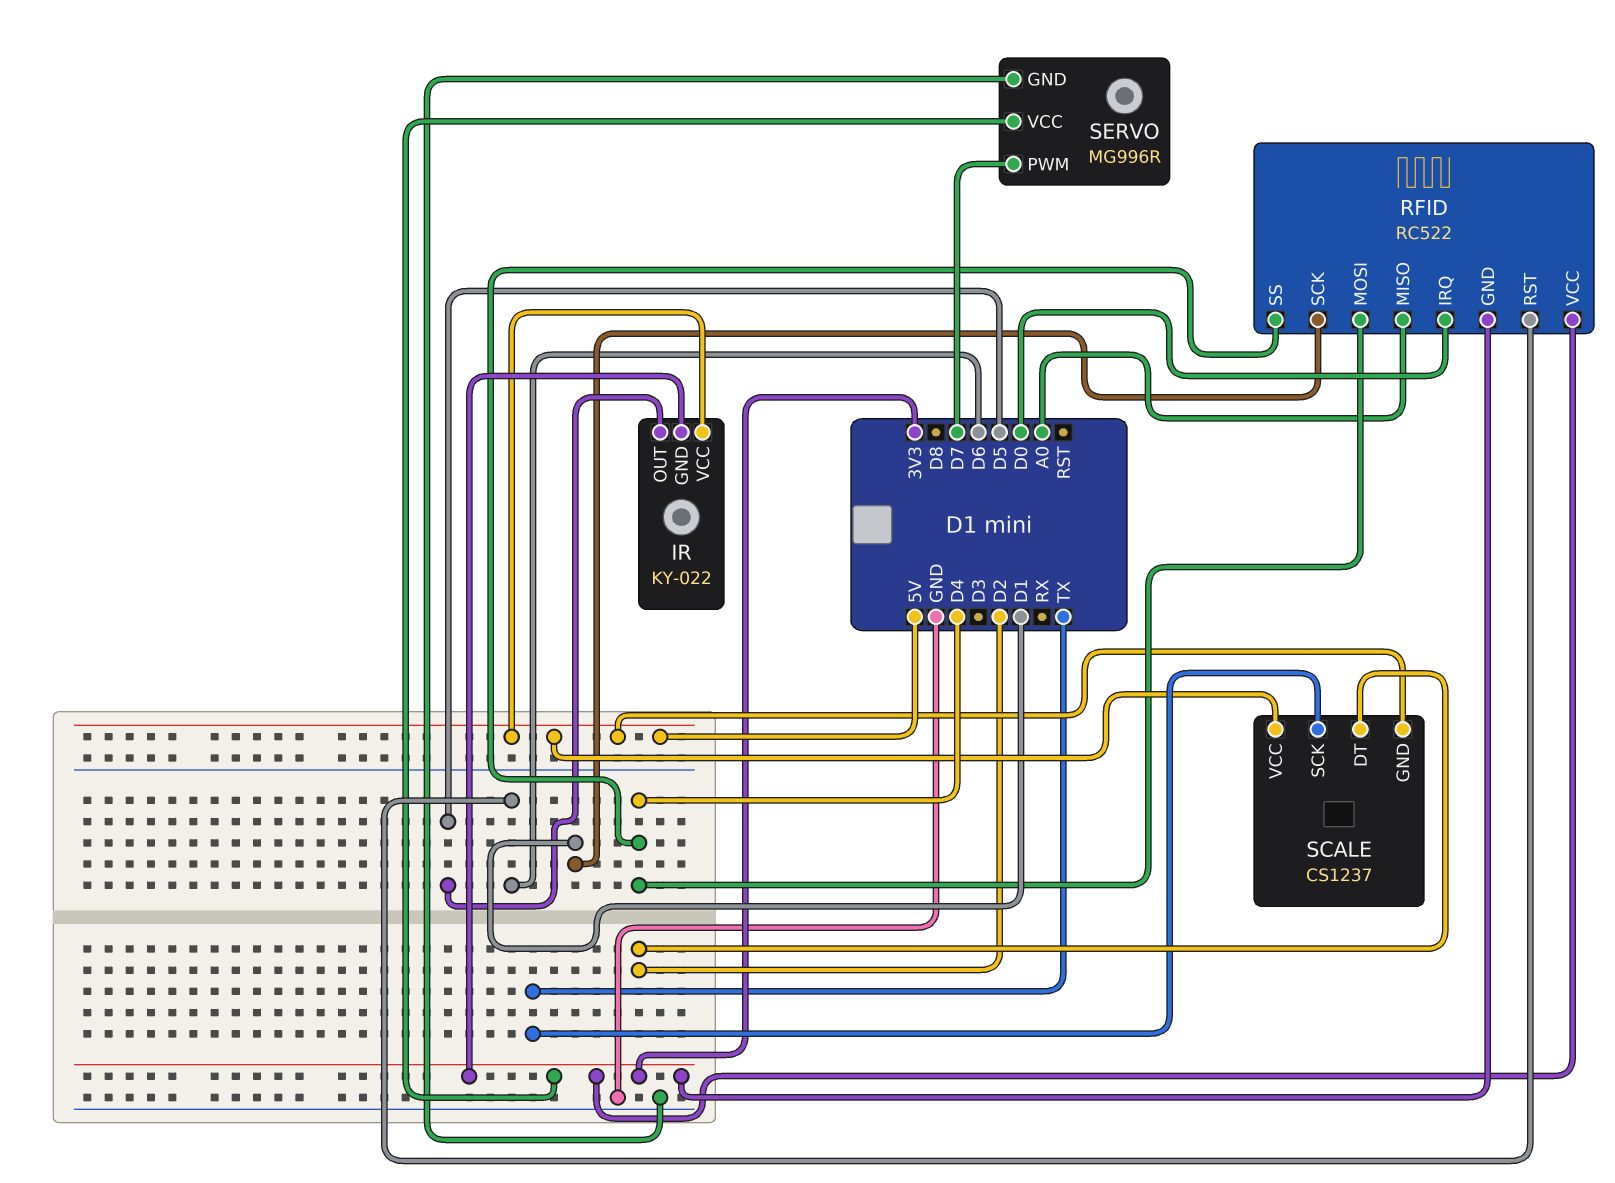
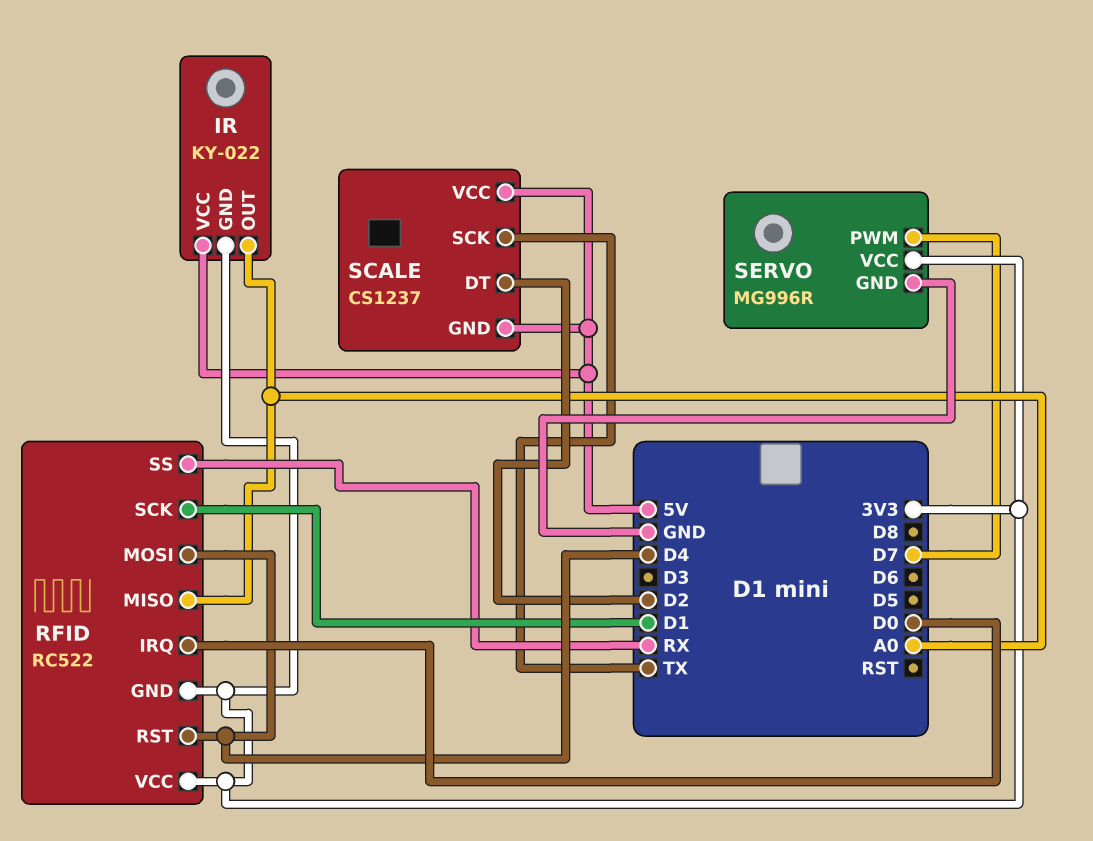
IR pin OUT: D5 -> A0
RFID pin RST: D6 -> D4
RFID pin SS: D4 -> RX

